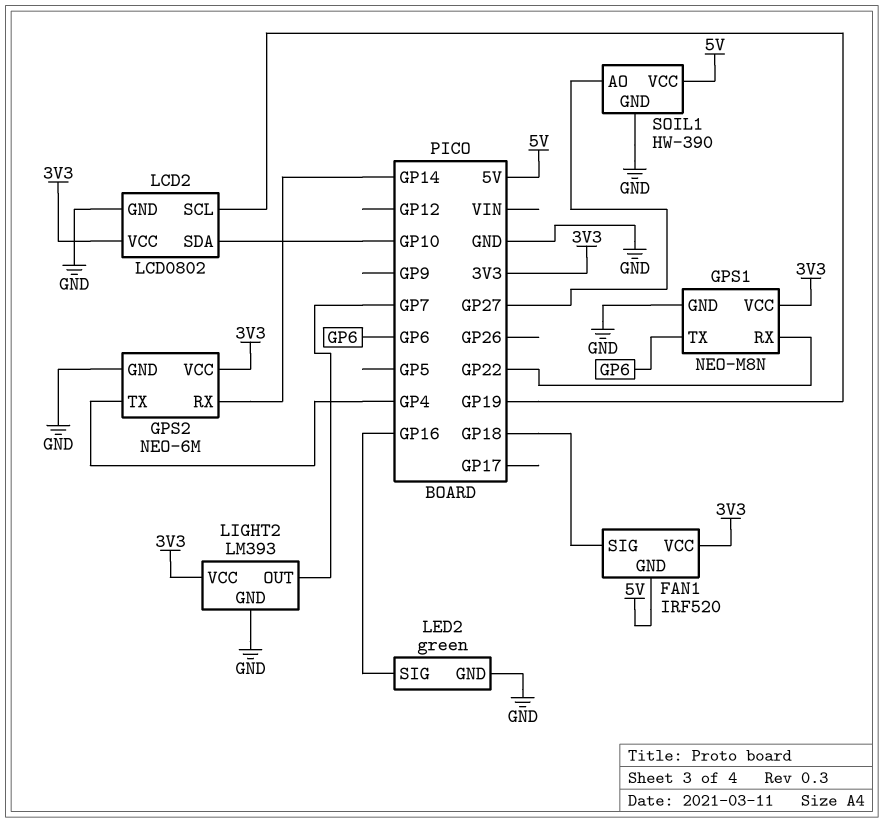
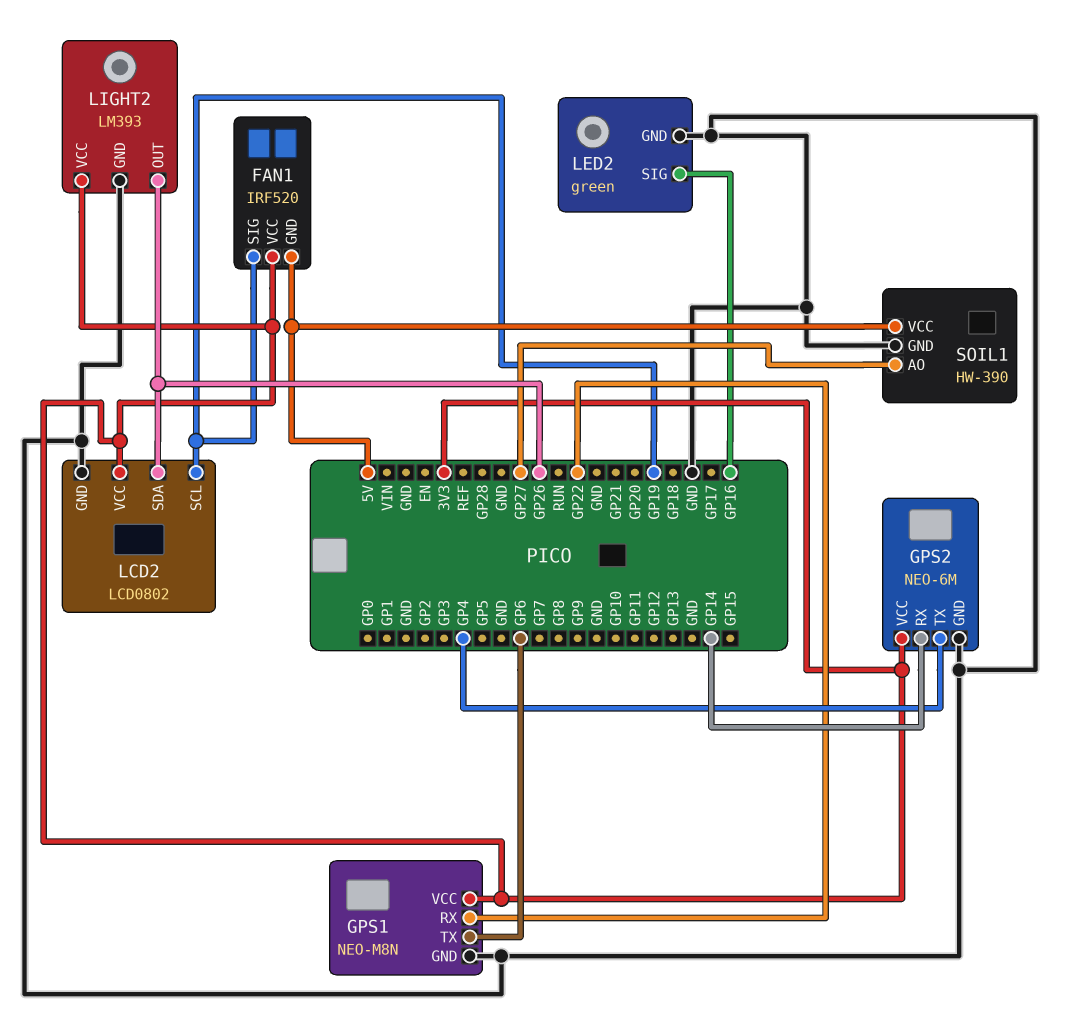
FAN1 pin SIG: GP18 -> GP19
LCD2 pin SDA: GP10 -> GP26
LIGHT2 pin OUT: GP7 -> GP26

